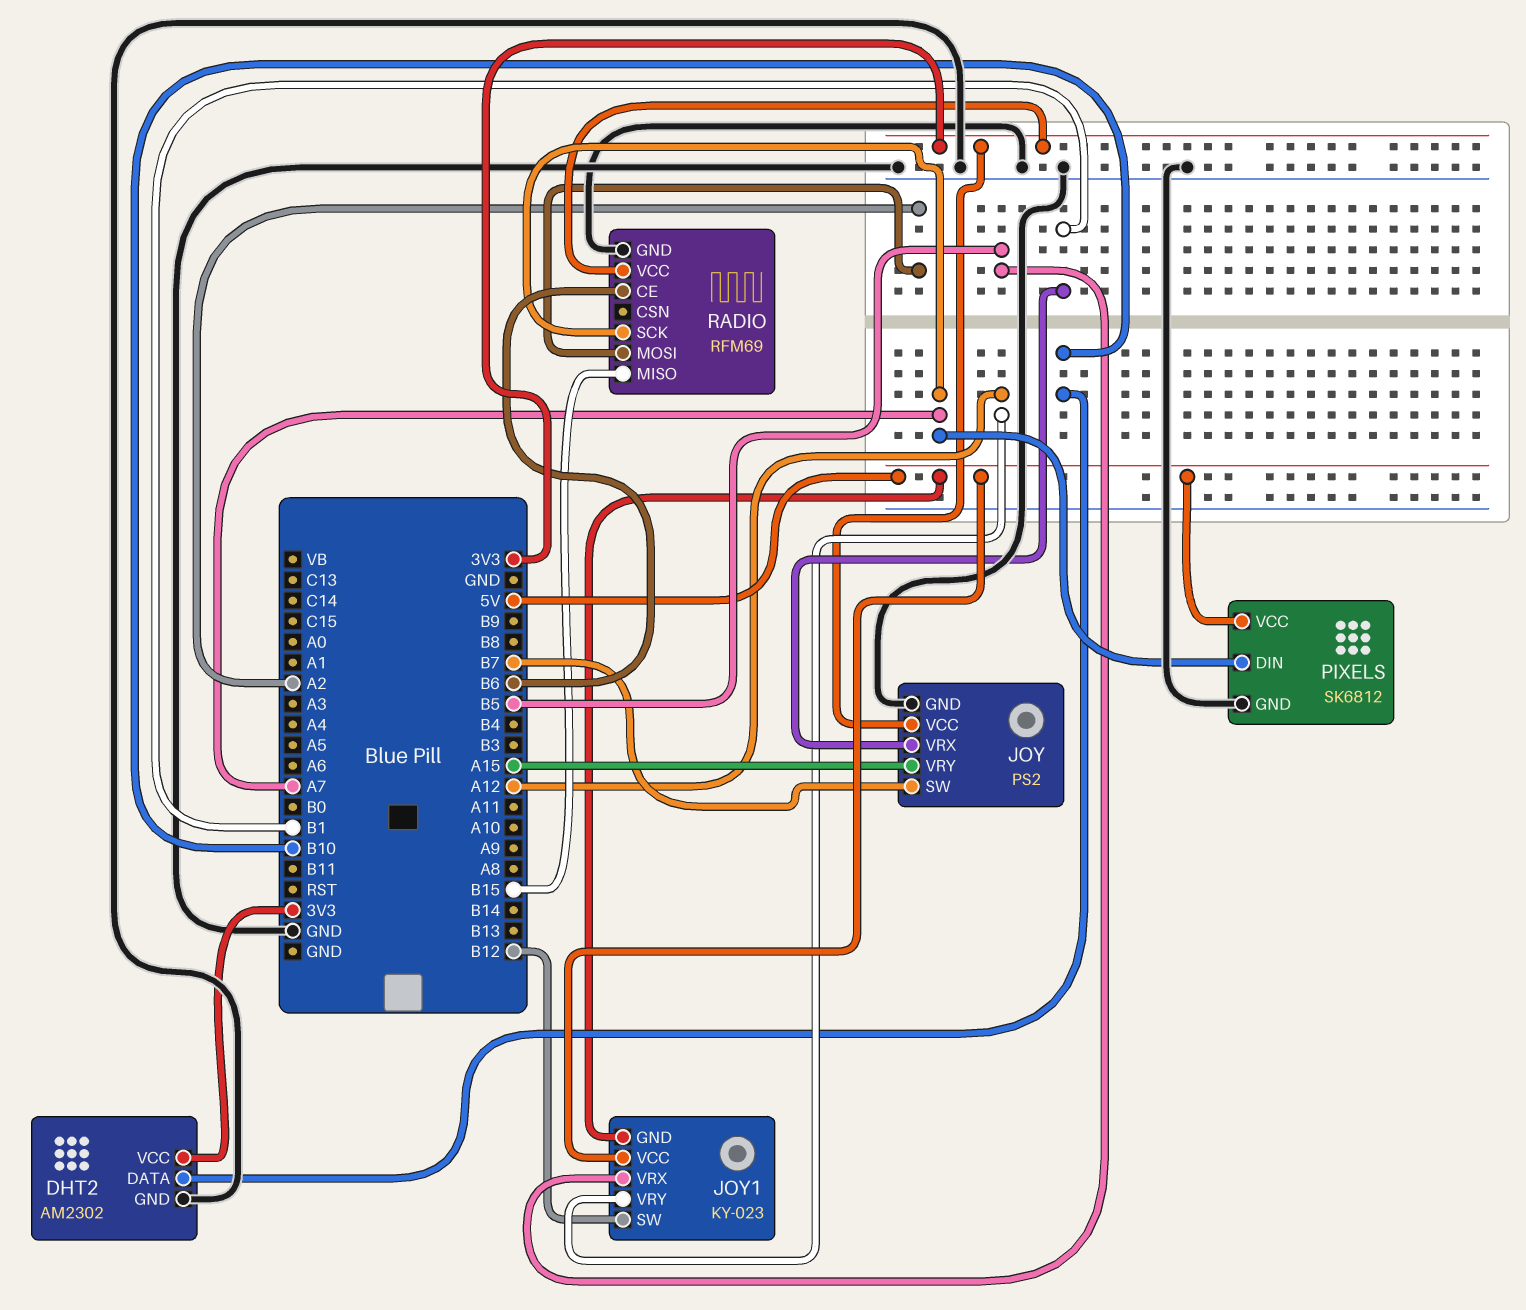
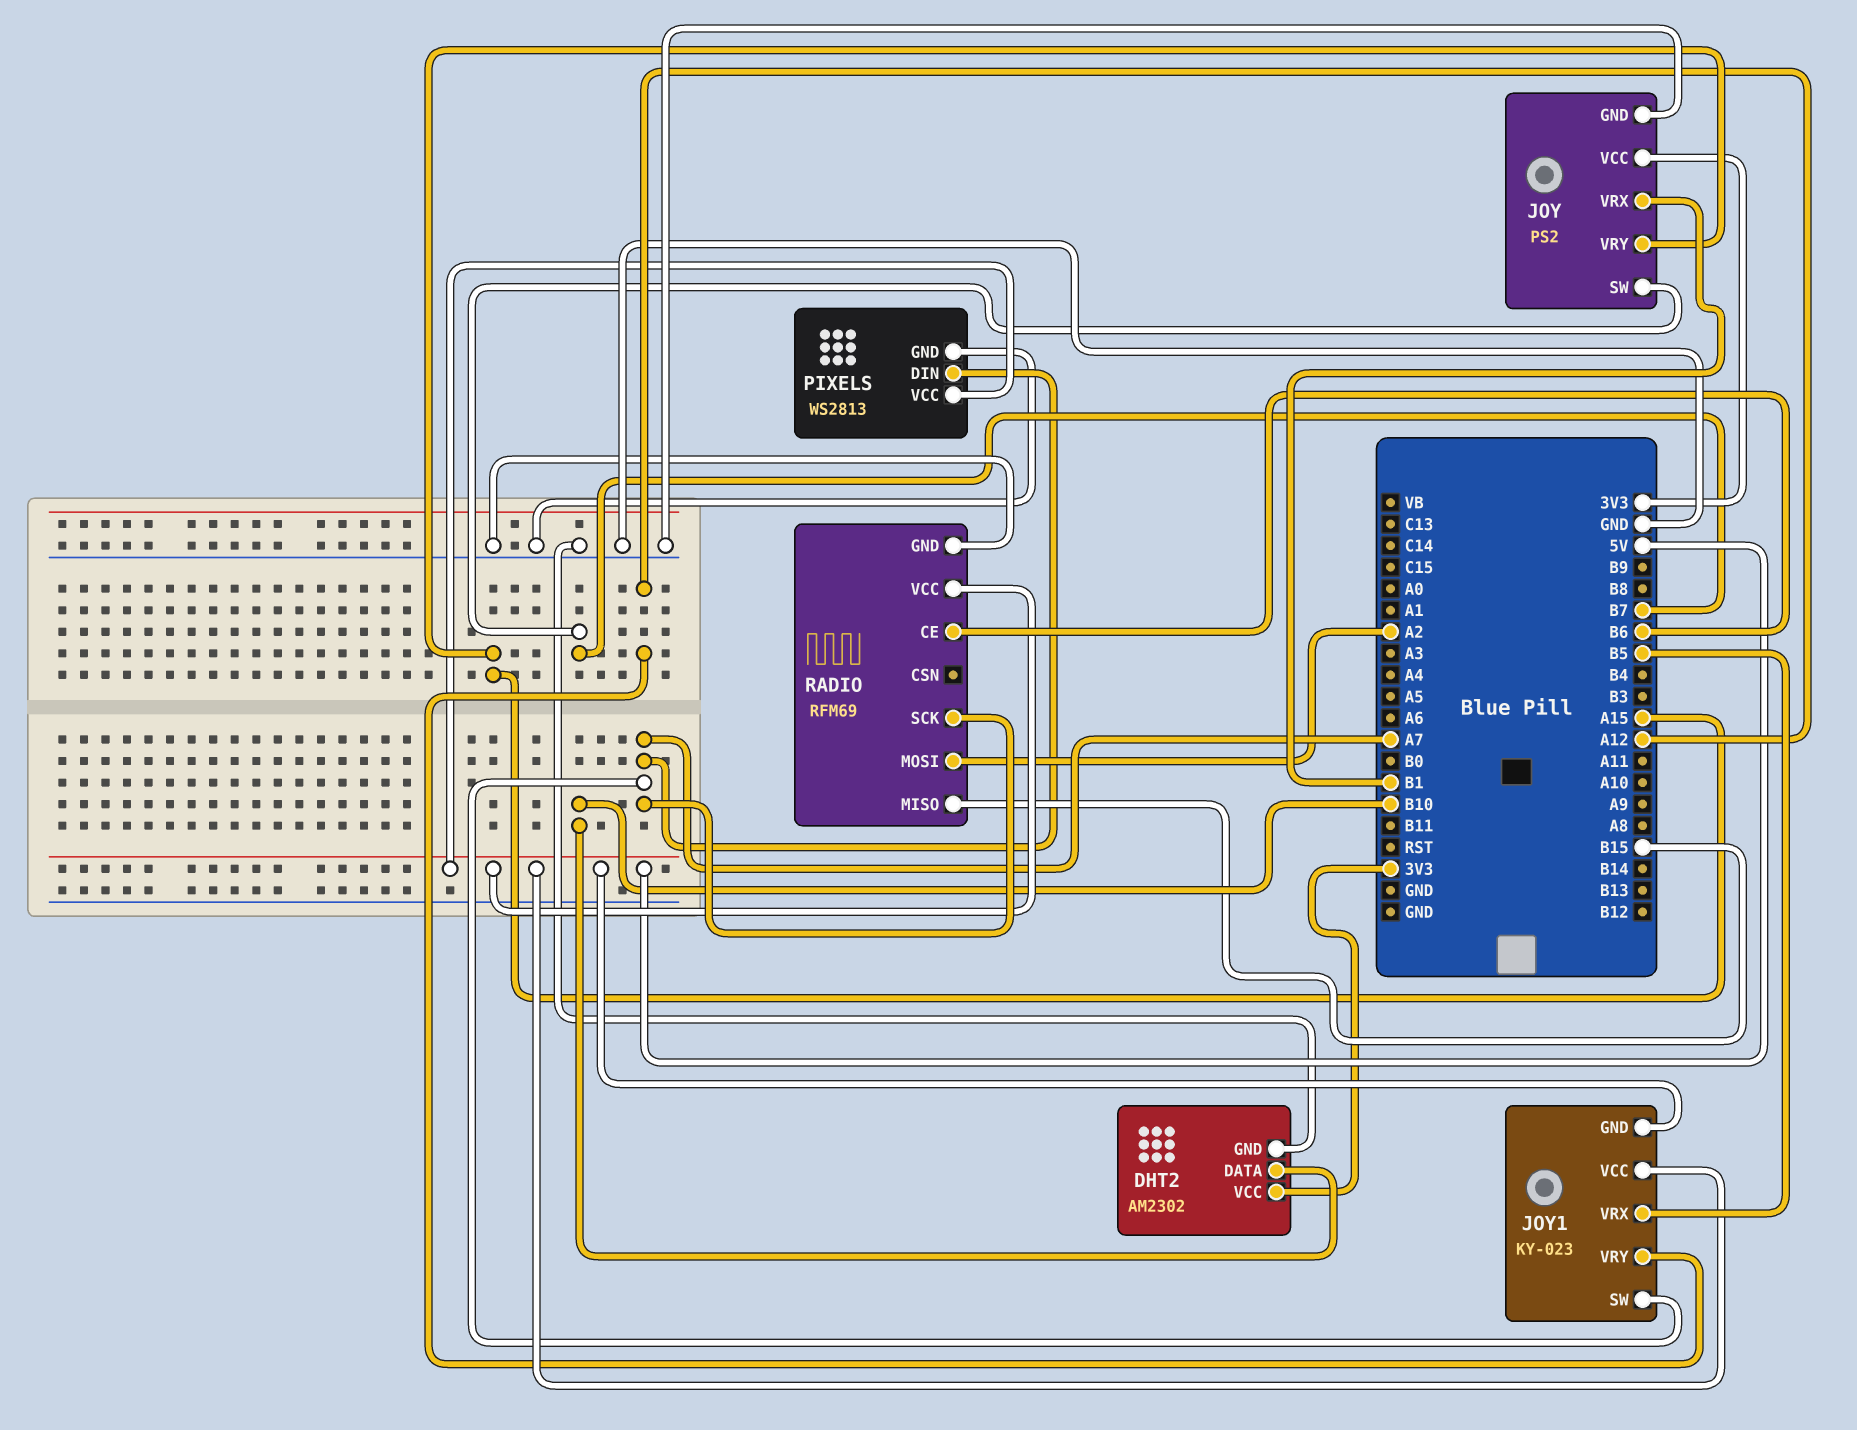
JOY1 pin SW: B12 -> A7
PIXELS: SK6812 -> WS2813
RADIO pin VCC: 3V3 -> 5V

